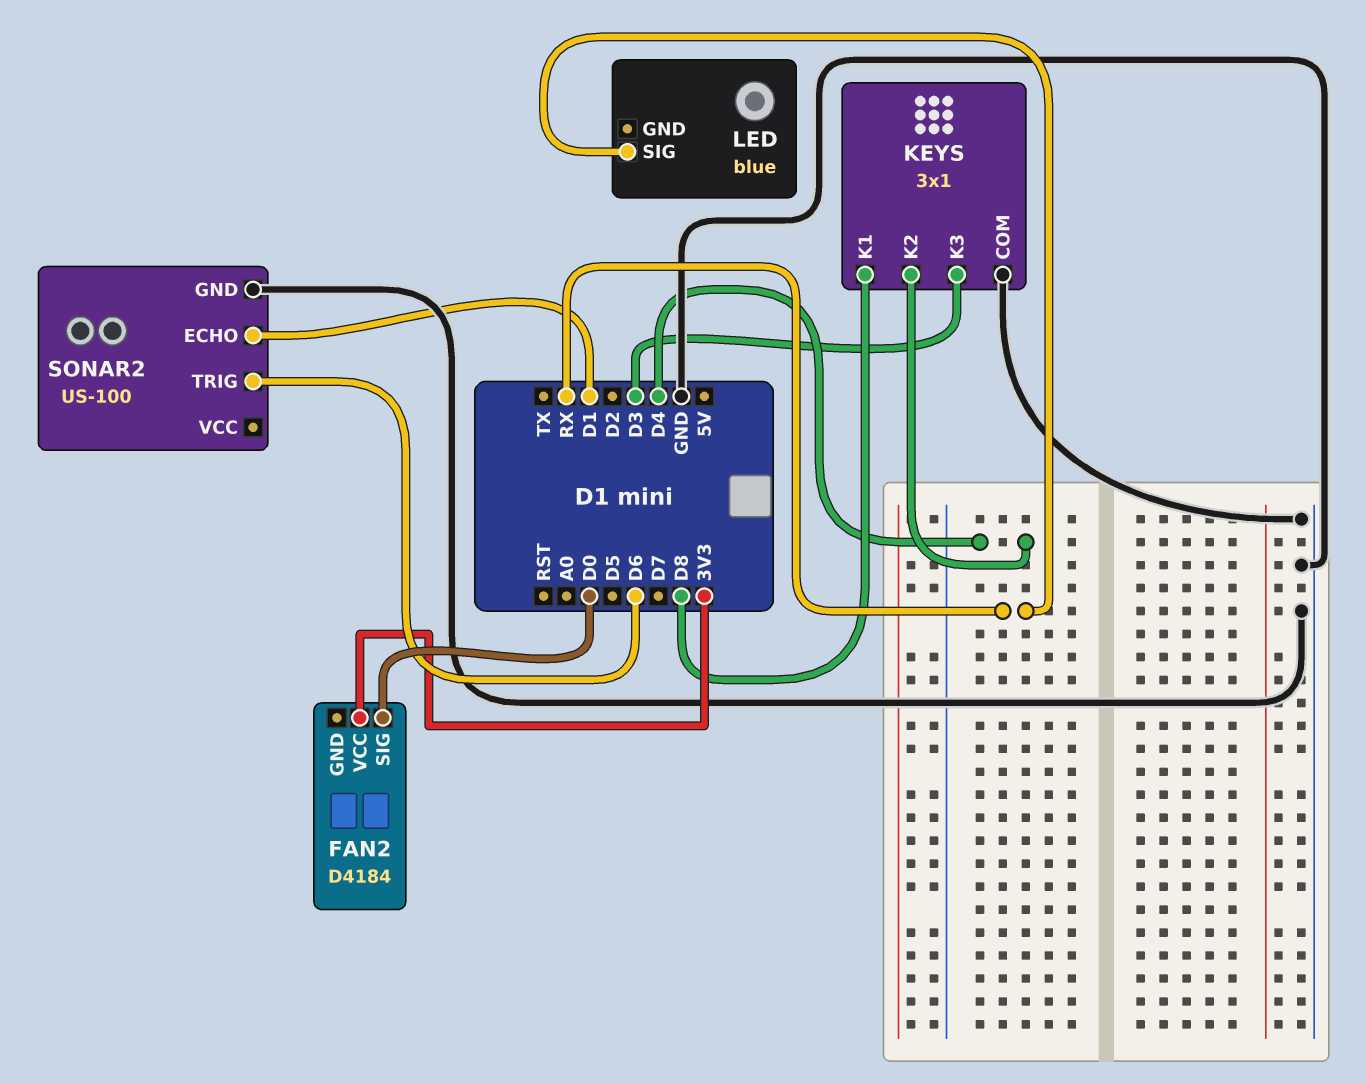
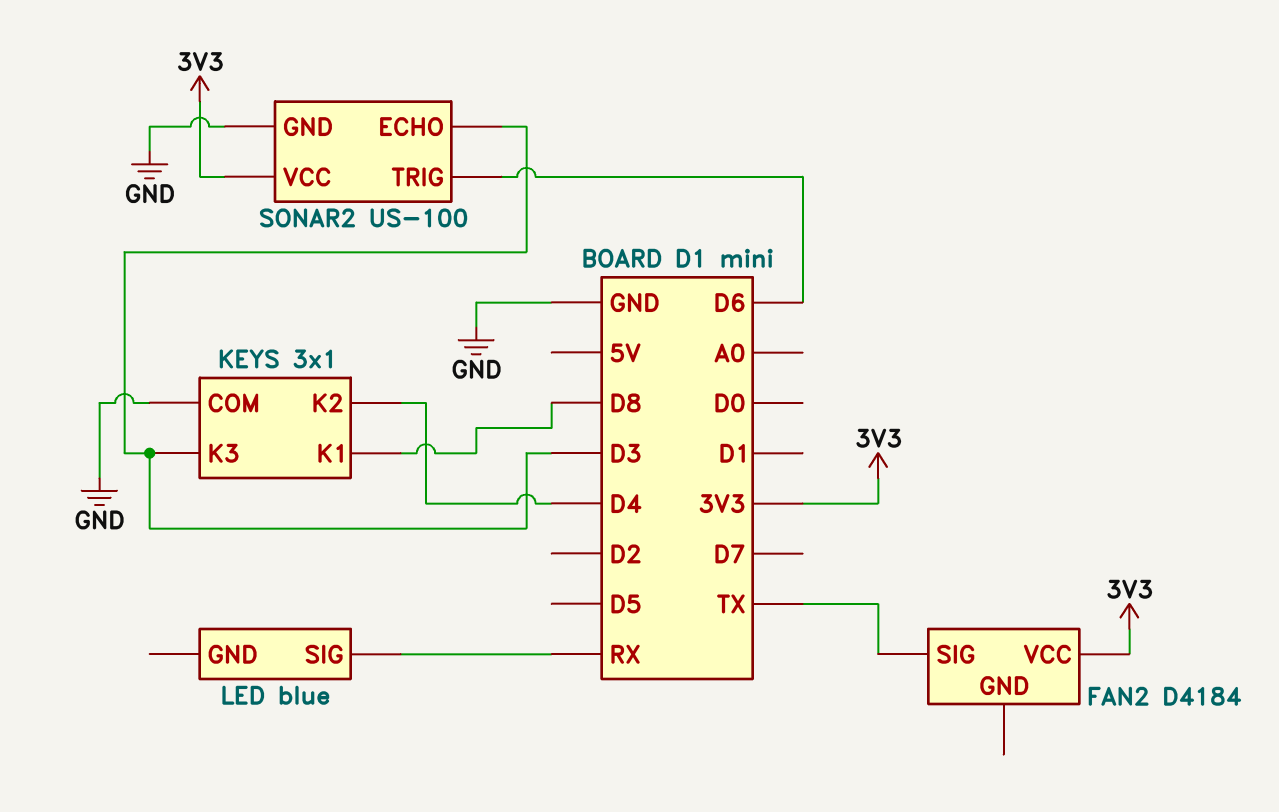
FAN2 pin SIG: D0 -> TX
SONAR2 pin ECHO: D1 -> D3
SONAR2 pin VCC: none -> 3V3

